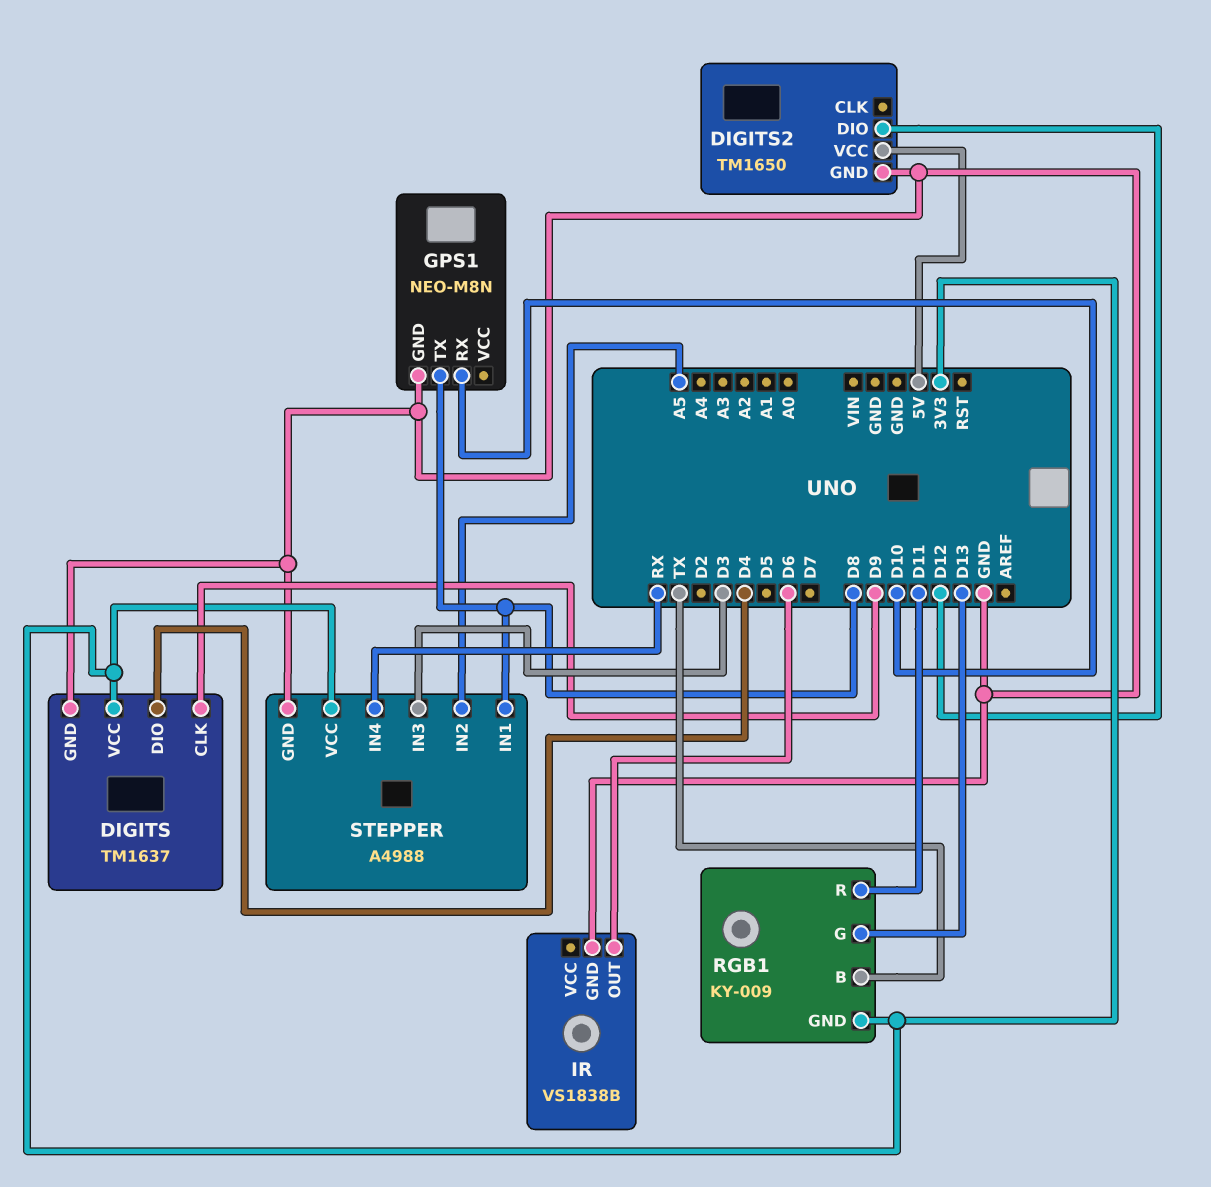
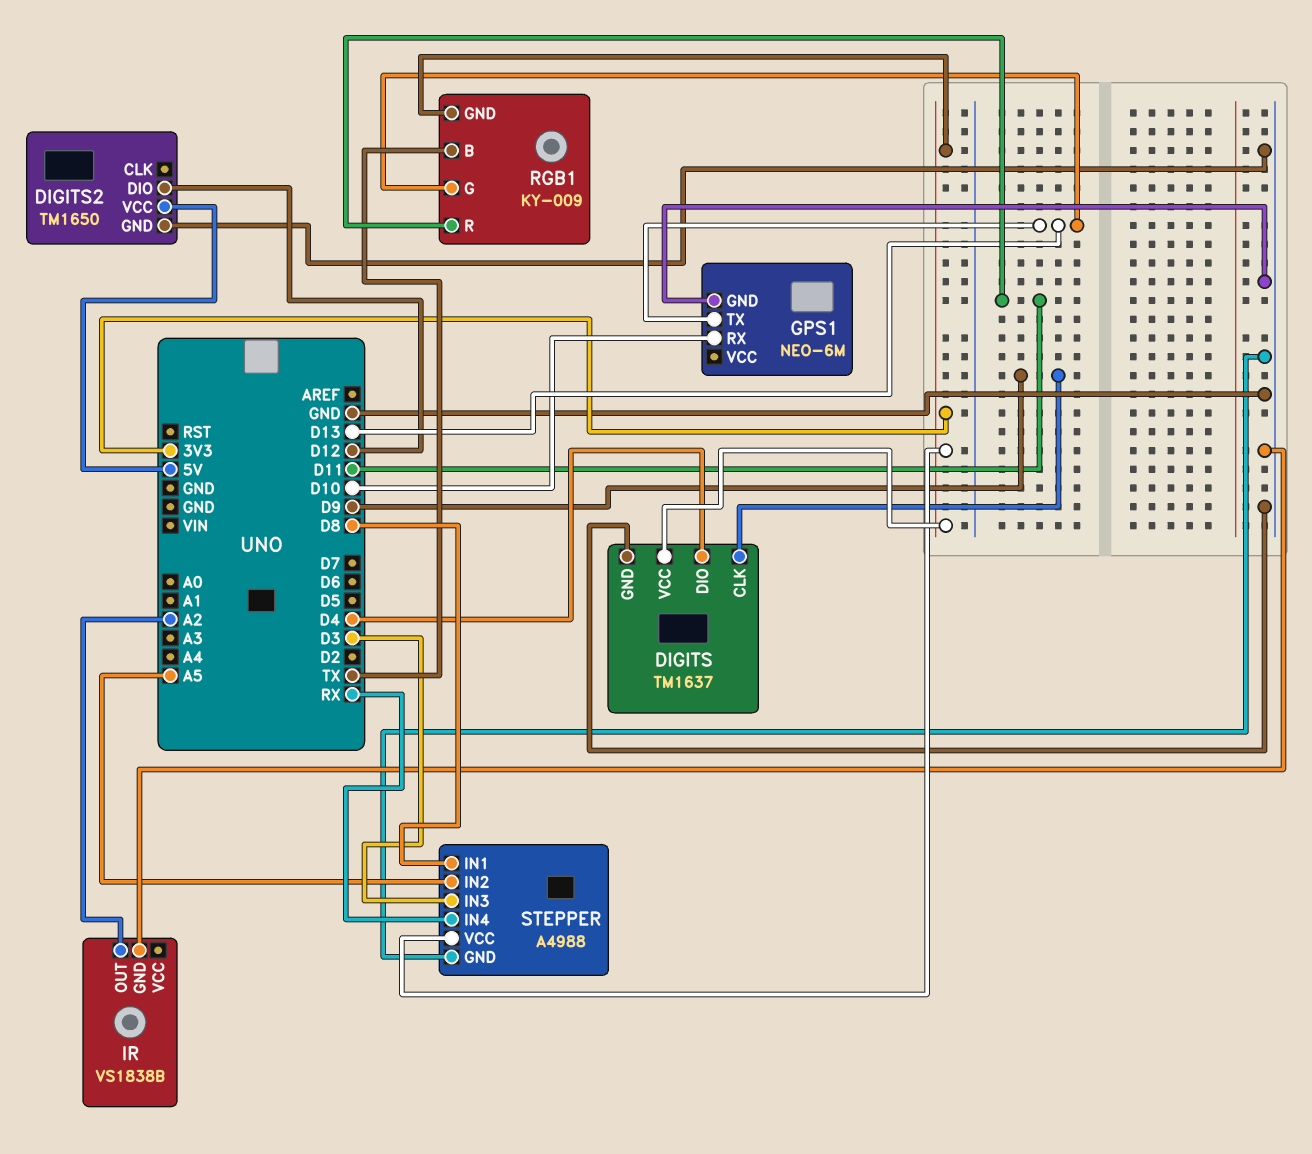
GPS1: NEO-M8N -> NEO-6M
GPS1 pin TX: D8 -> D13
IR pin OUT: D6 -> A2

